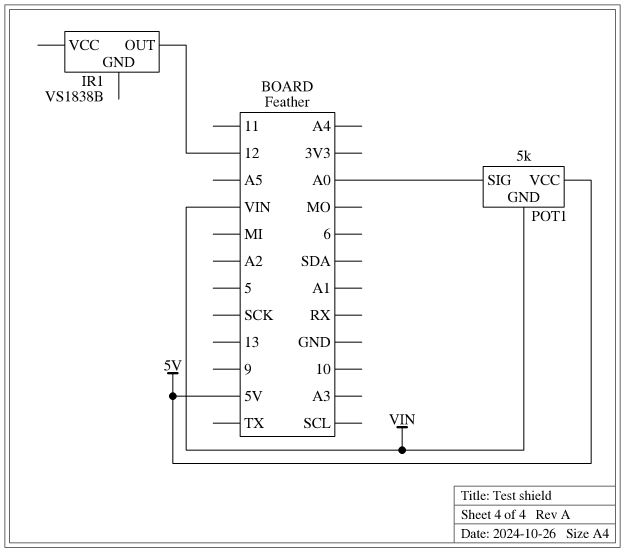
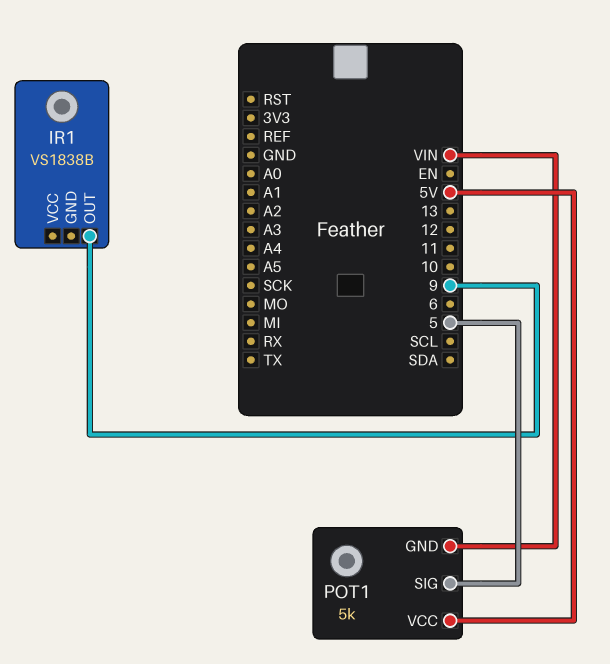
IR1 pin OUT: 12 -> 9
POT1 pin SIG: A0 -> 5

